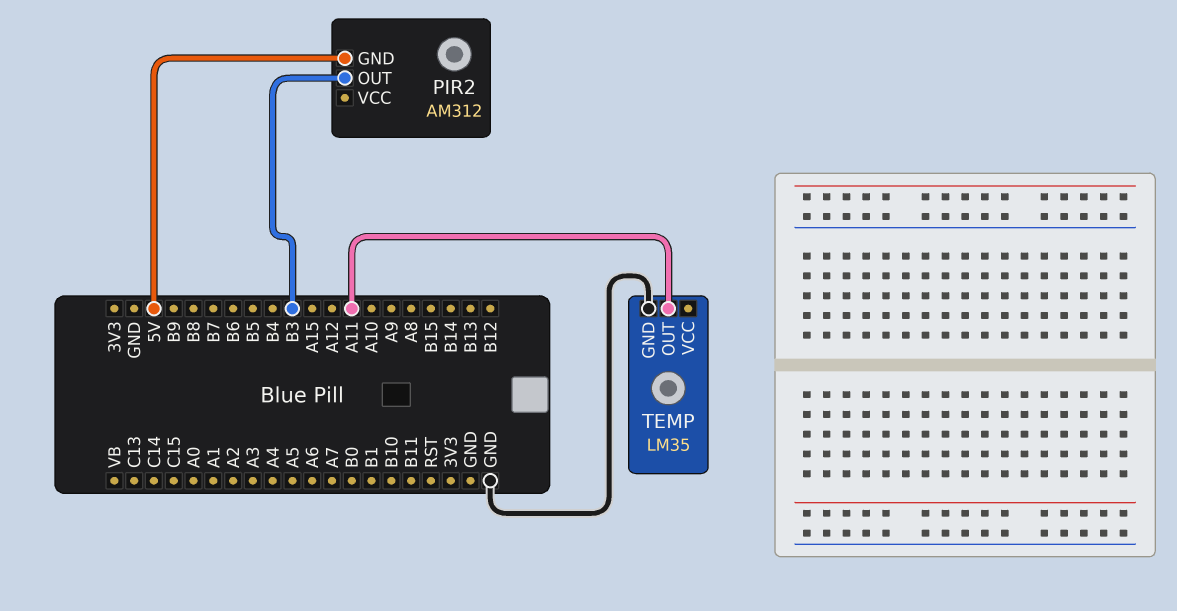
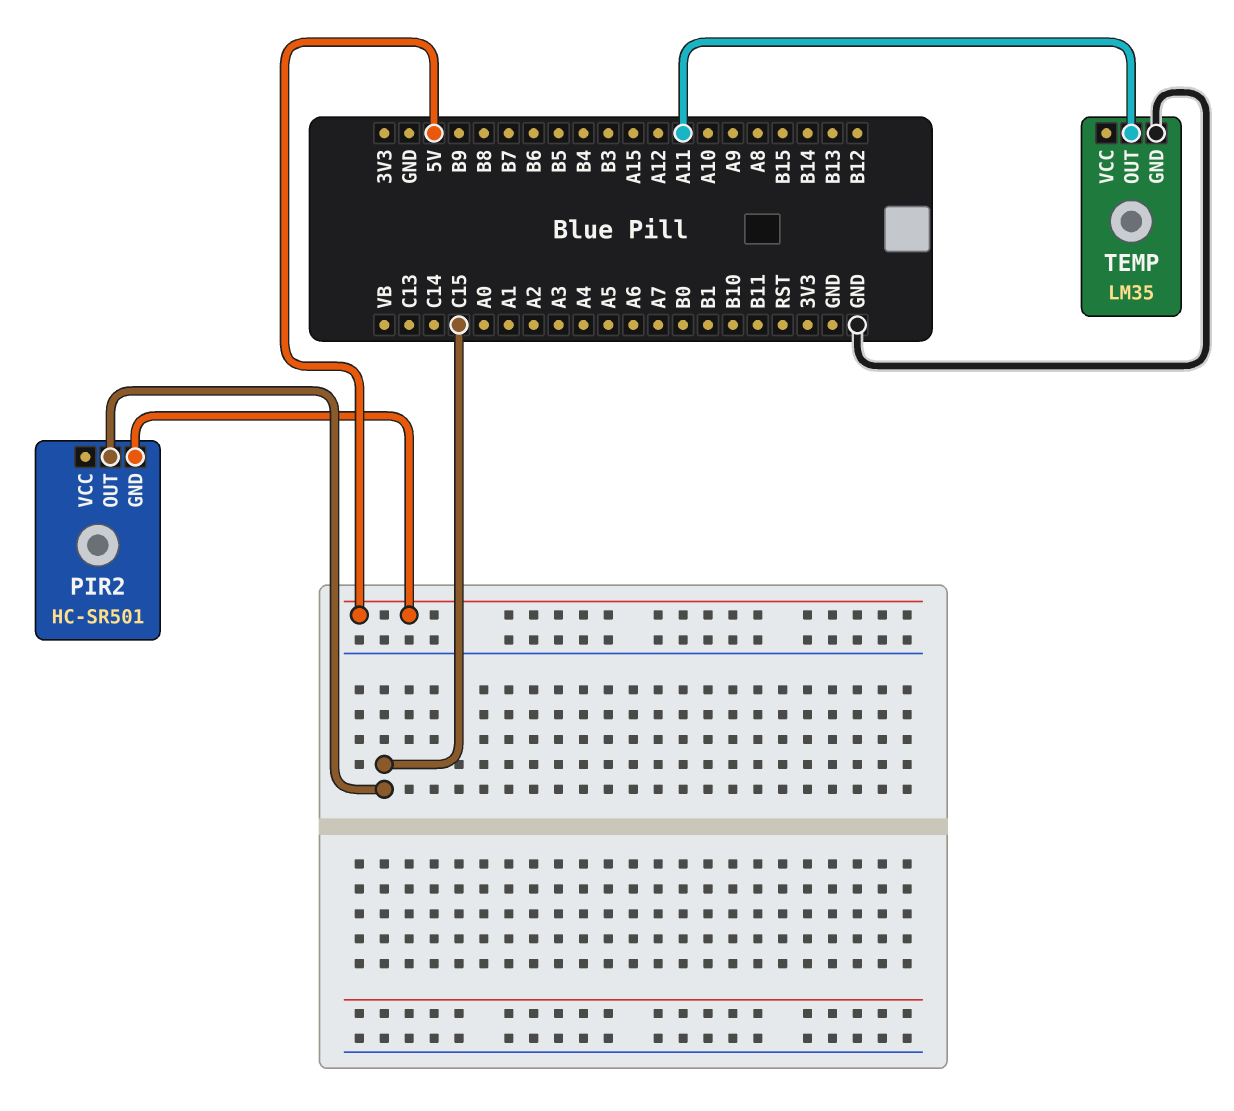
PIR2: AM312 -> HC-SR501
PIR2 pin OUT: B3 -> C15

